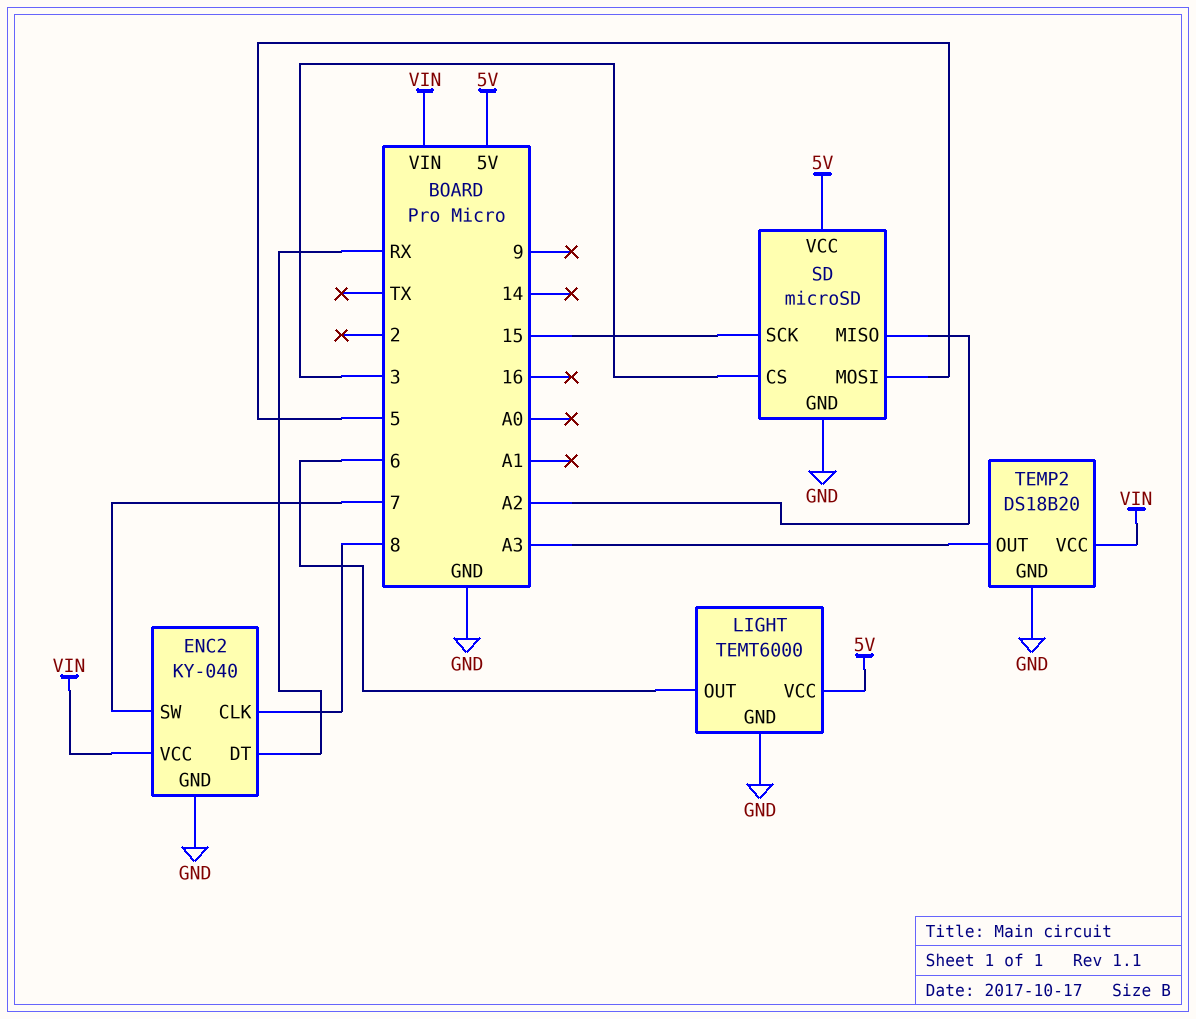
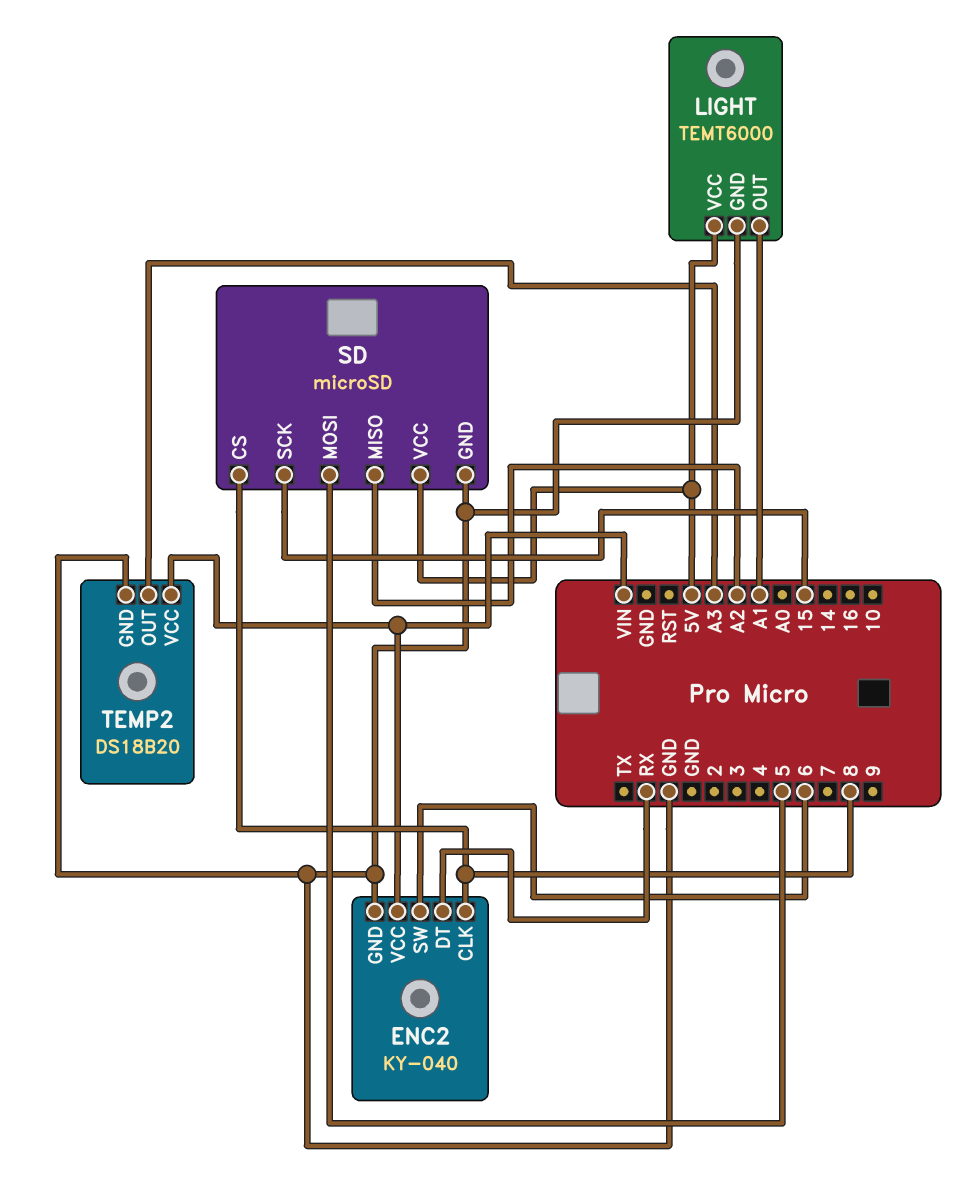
ENC2 pin SW: 7 -> 6
LIGHT pin OUT: 6 -> A1
SD pin CS: 3 -> 8

